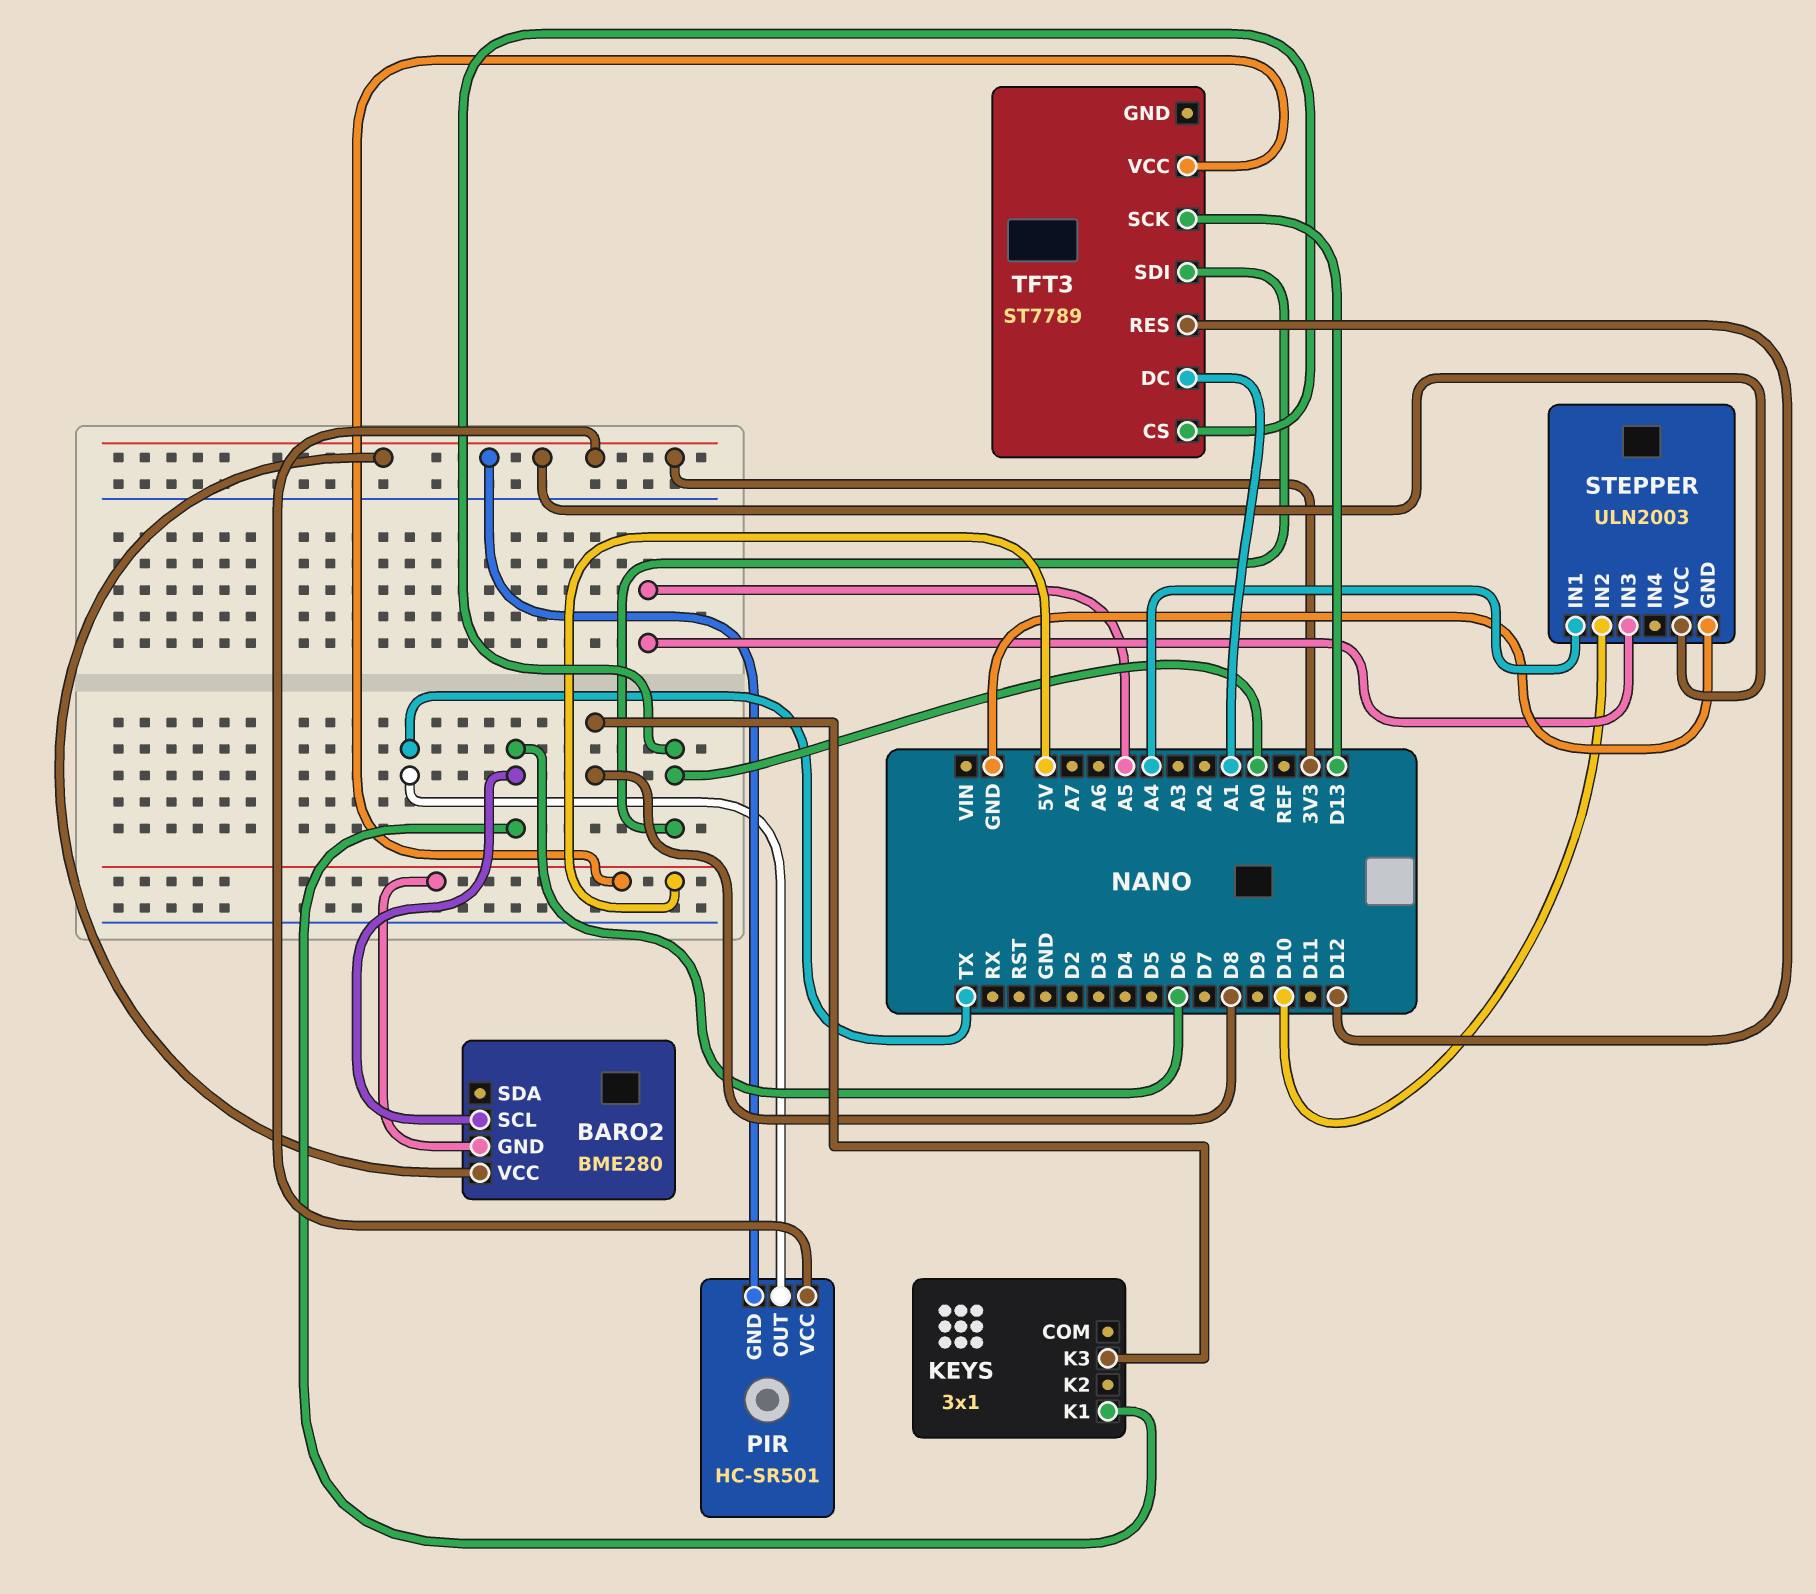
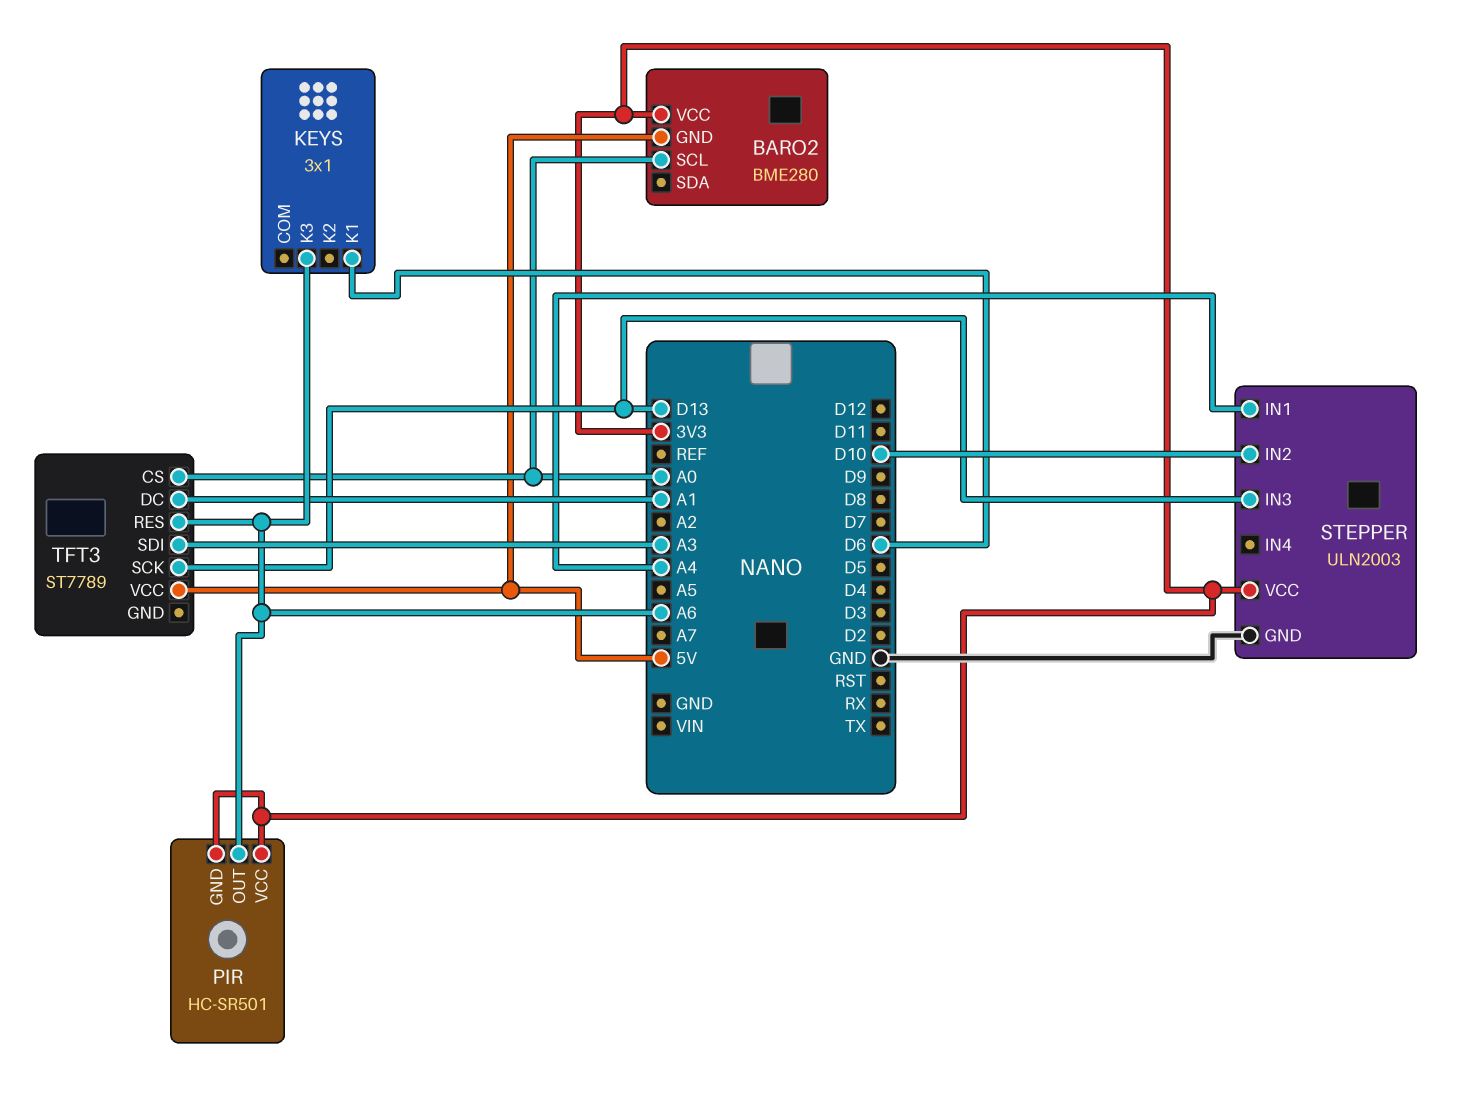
BARO2 pin SCL: D6 -> A0
KEYS pin K3: D8 -> A6
PIR pin OUT: TX -> A6
STEPPER pin IN3: A5 -> D13
TFT3 pin RES: D12 -> A6
TFT3 pin SDI: A0 -> A3

